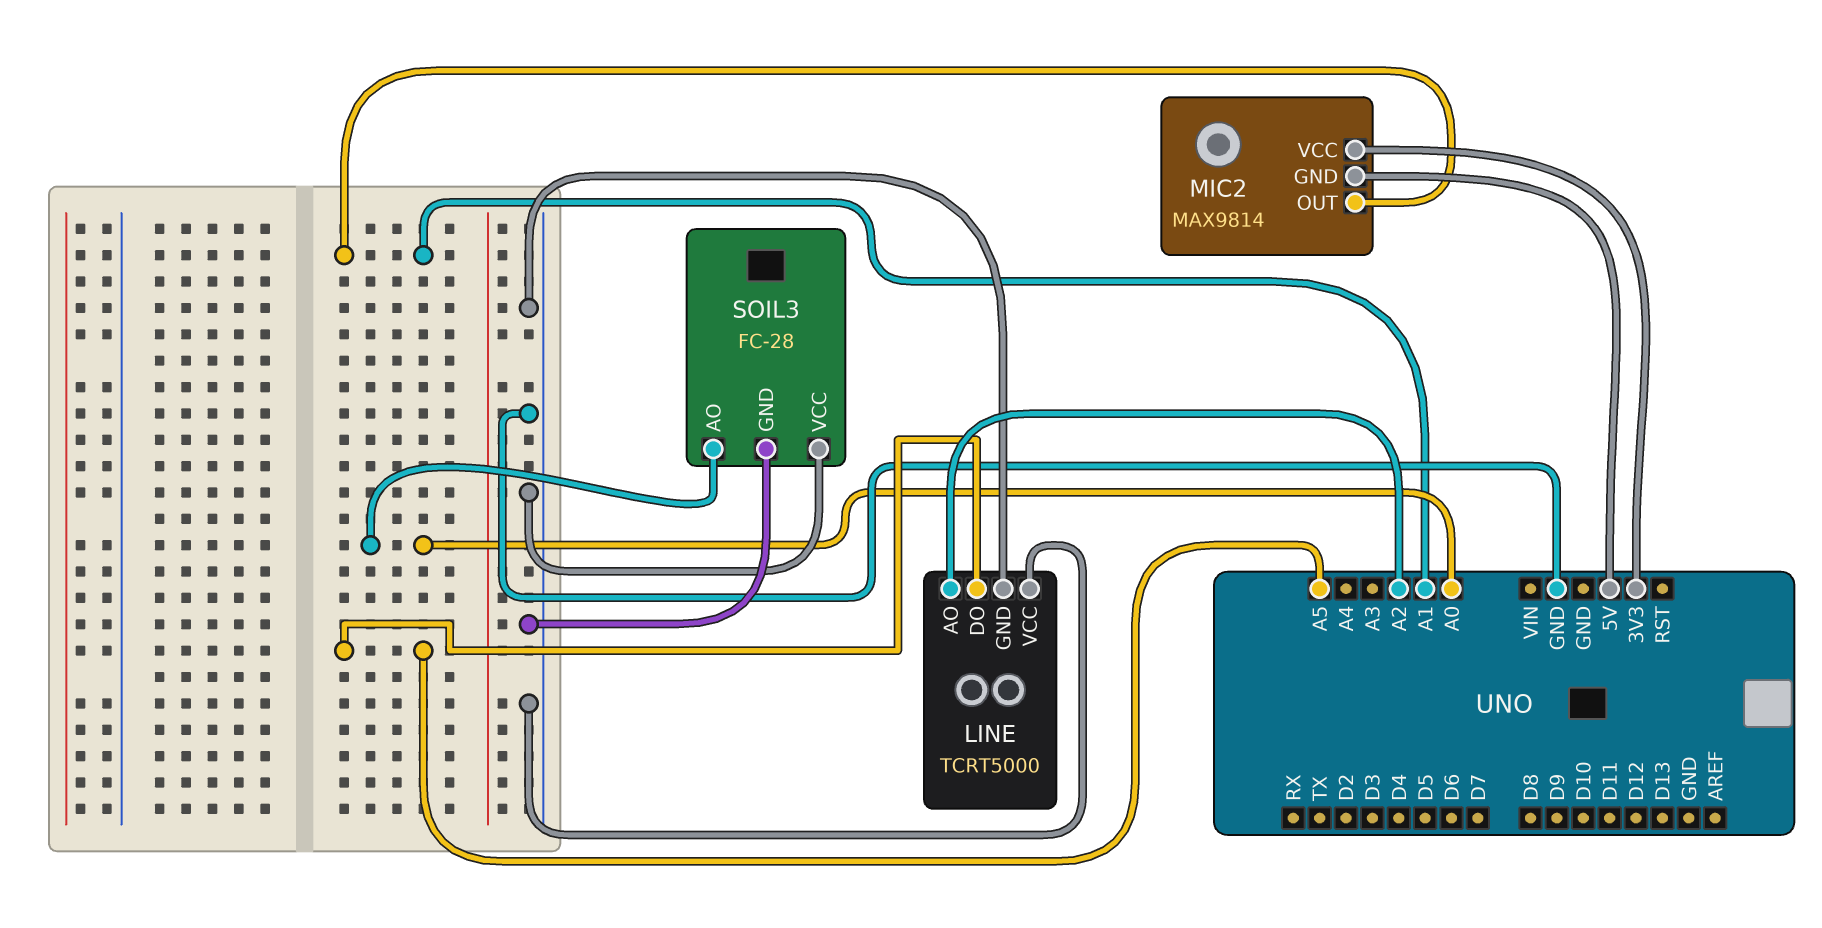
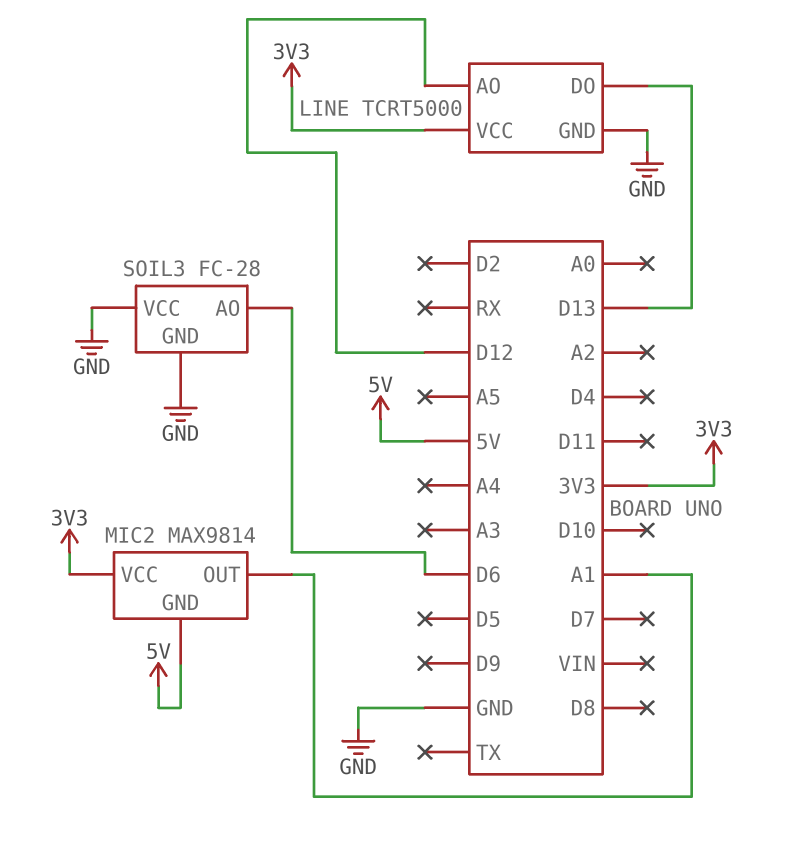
LINE pin AO: A2 -> D12
LINE pin DO: A5 -> D13
LINE pin VCC: GND -> 3V3
SOIL3 pin AO: A0 -> D6

